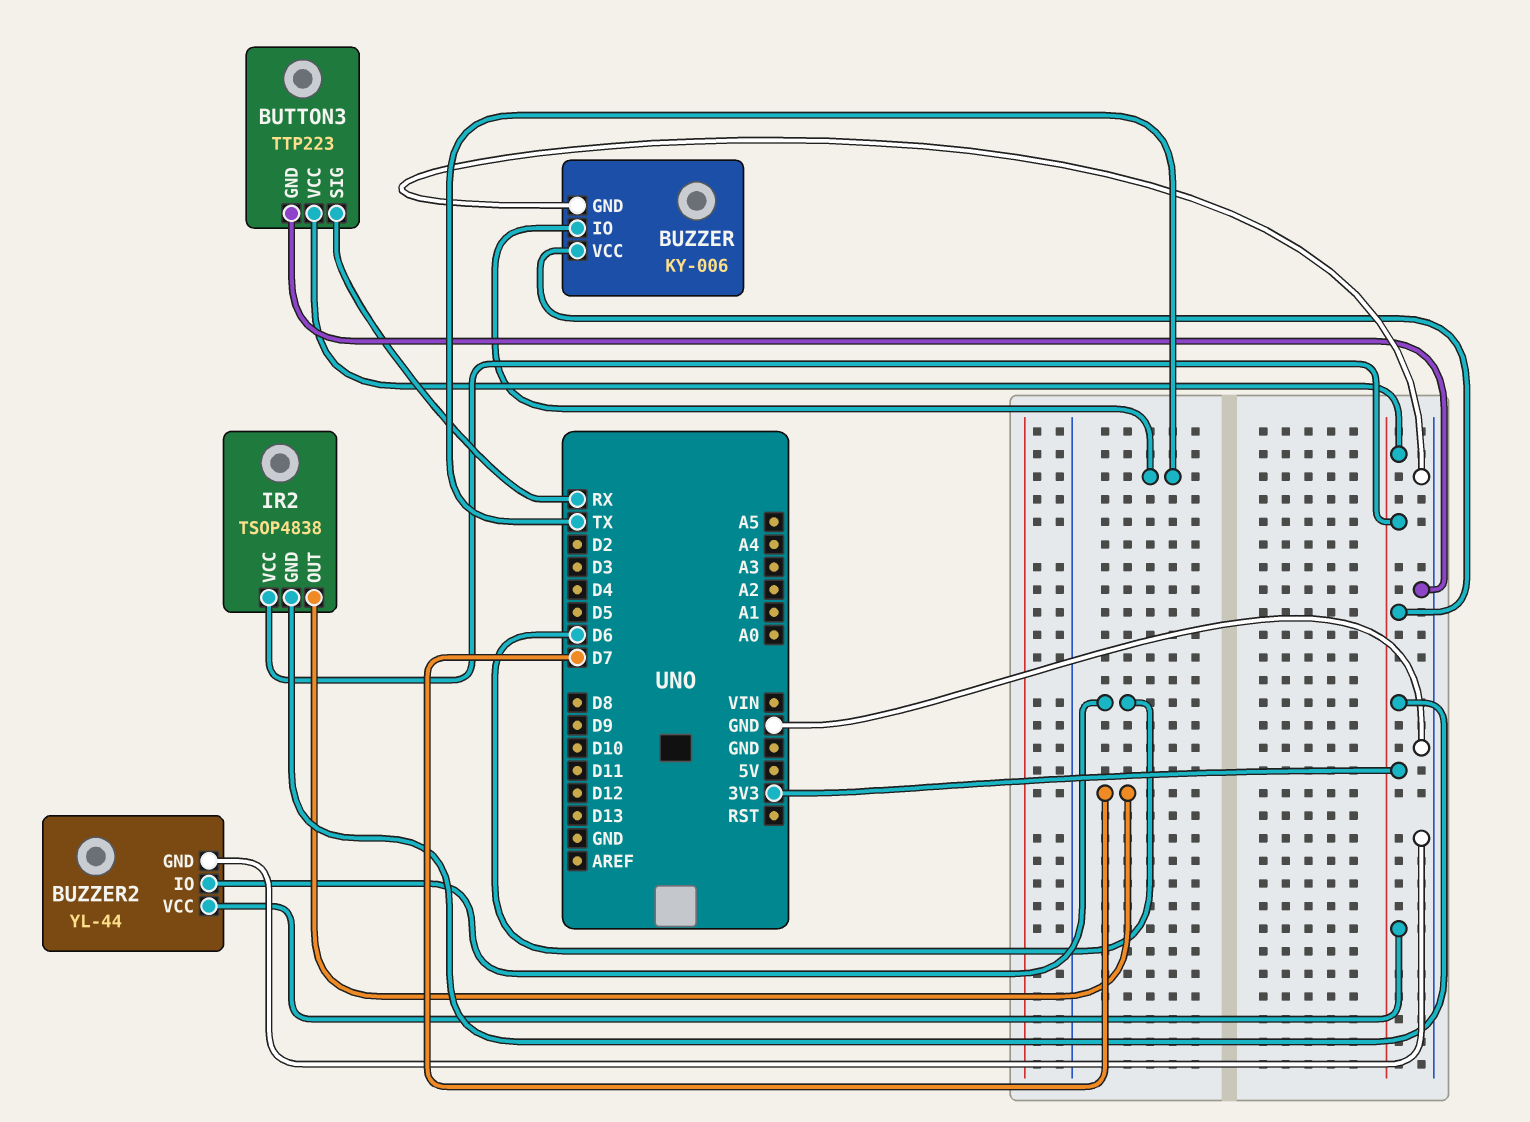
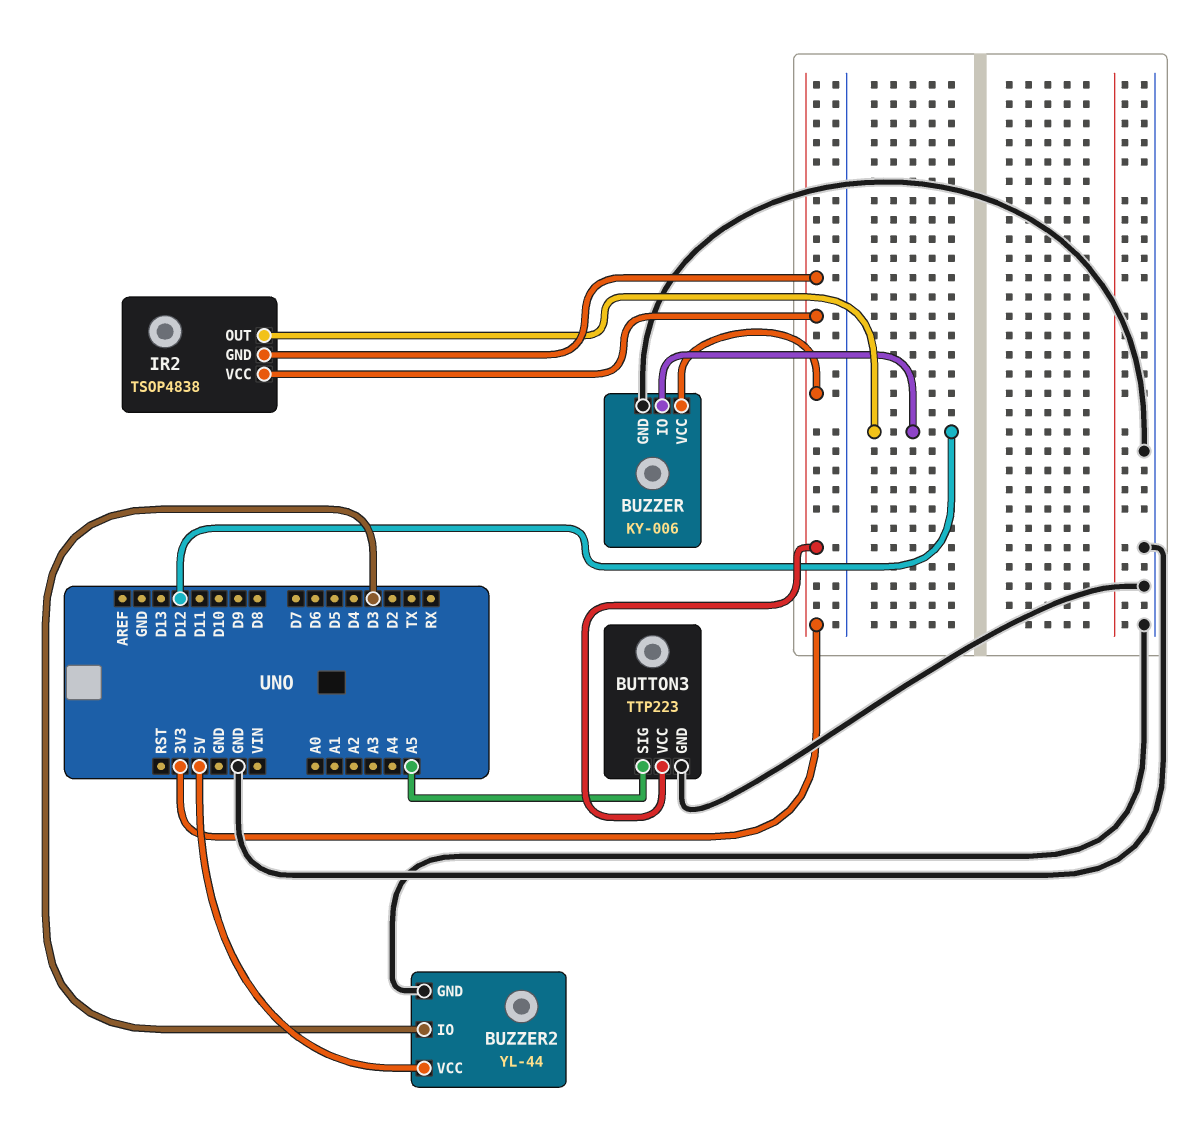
BUTTON3 pin SIG: RX -> A5
BUZZER pin IO: TX -> D12
BUZZER2 pin IO: D6 -> D3
BUZZER2 pin VCC: 3V3 -> 5V
IR2 pin OUT: D7 -> D12

